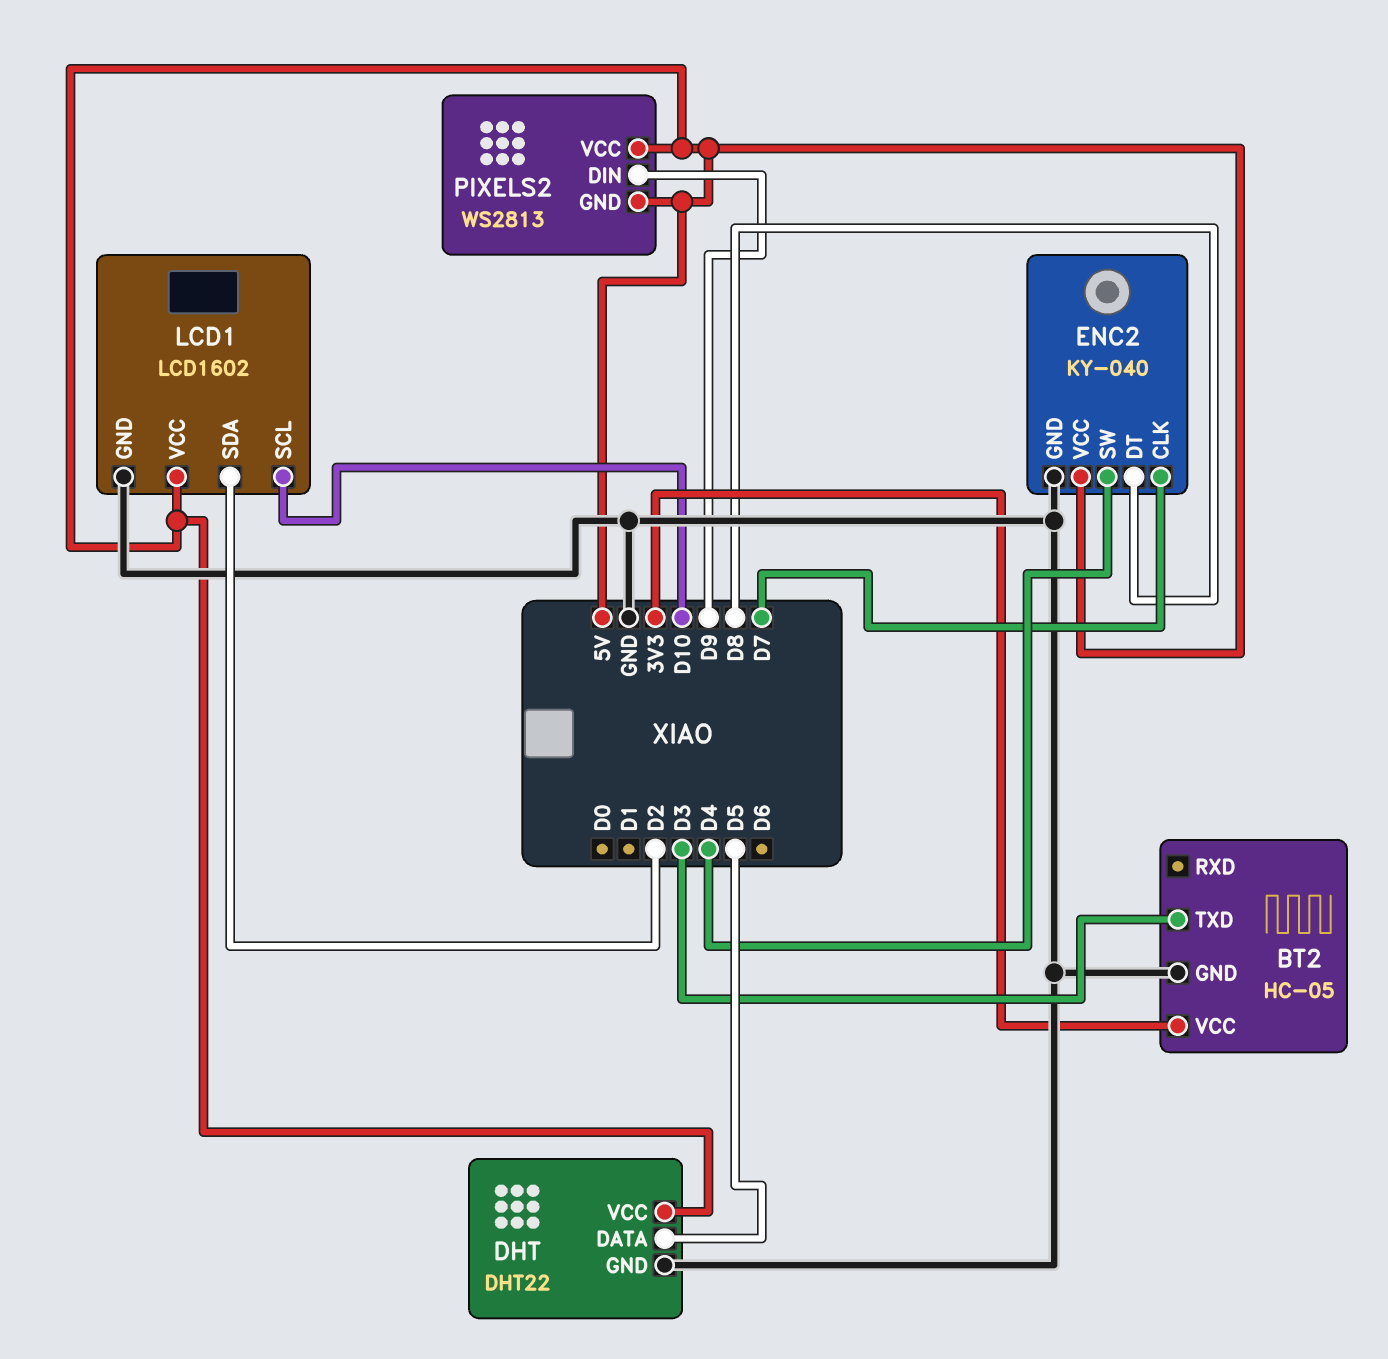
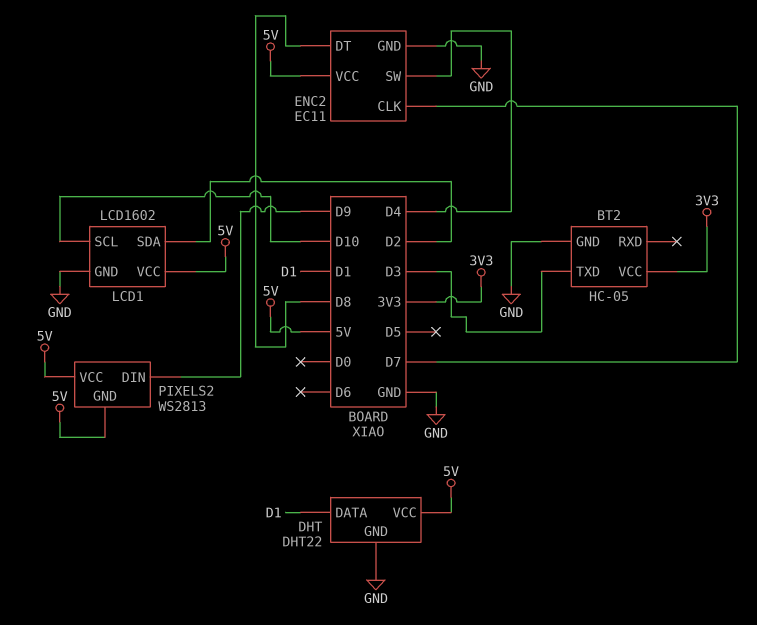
DHT pin DATA: D5 -> D1
ENC2: KY-040 -> EC11

